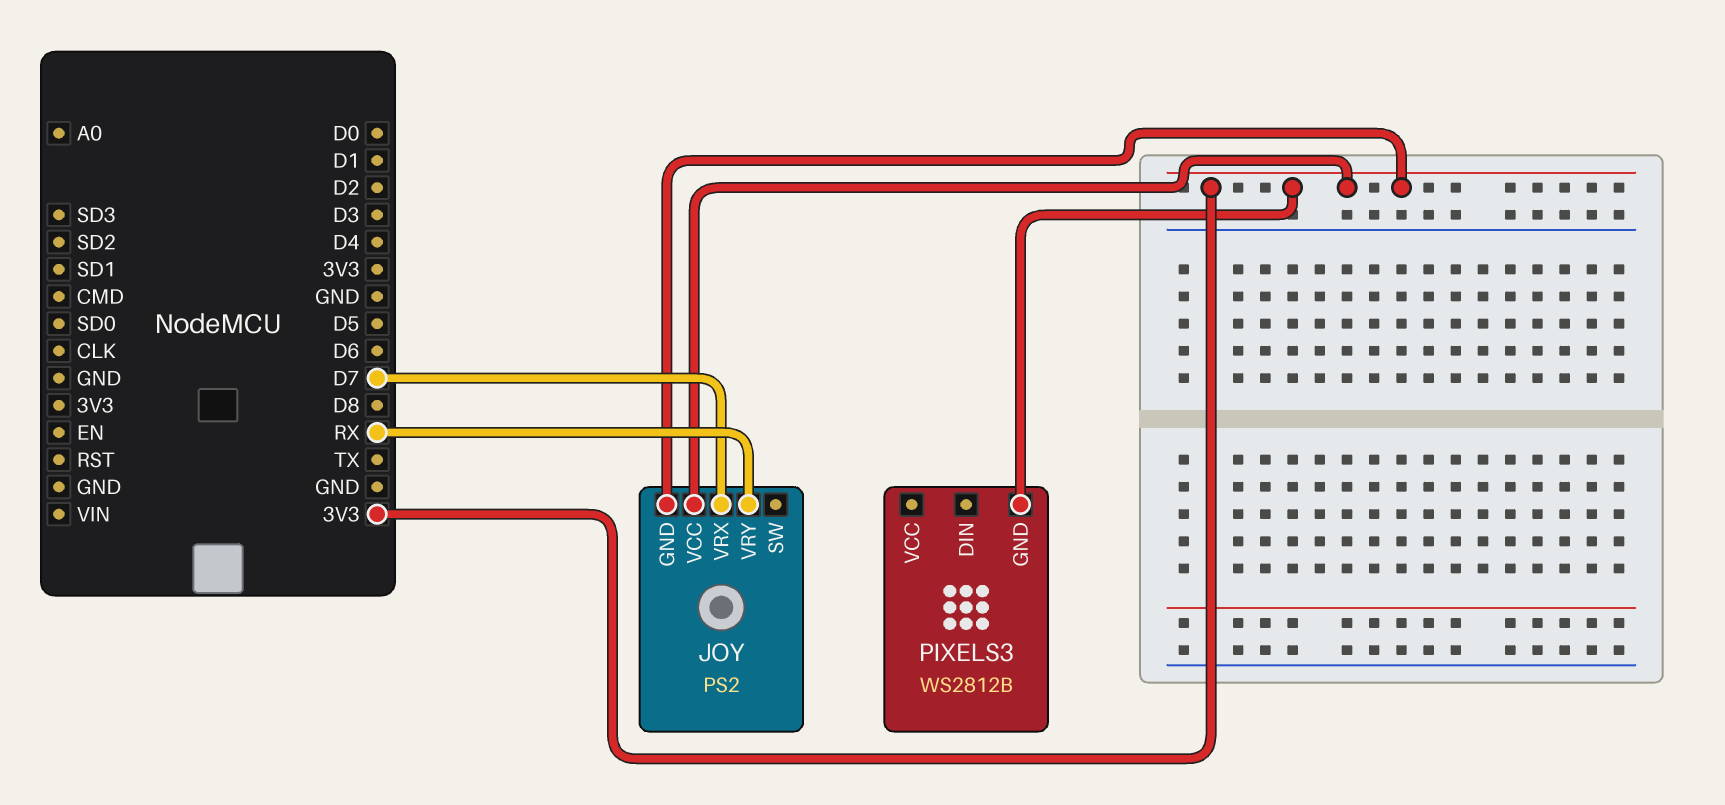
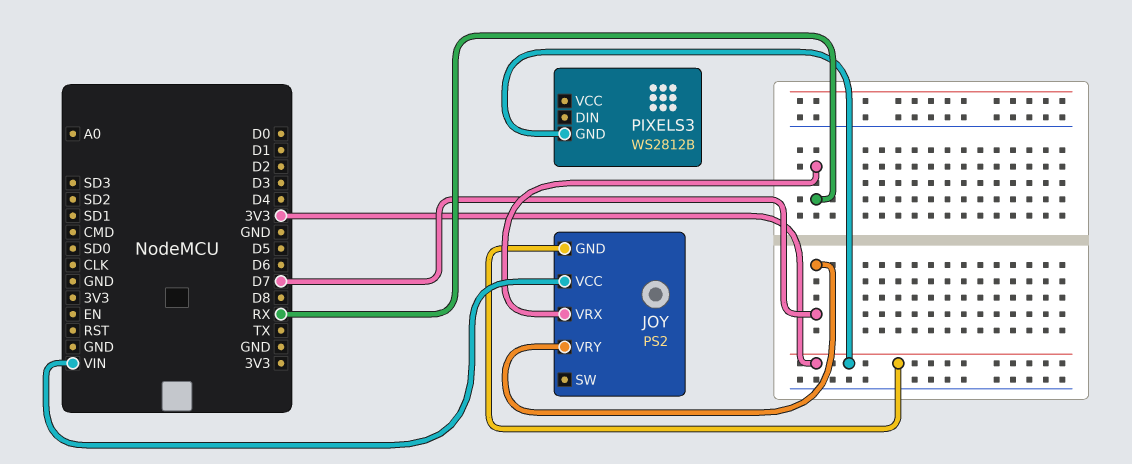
JOY pin VCC: 3V3 -> VIN
JOY pin VRX: D7 -> RX
JOY pin VRY: RX -> D7

